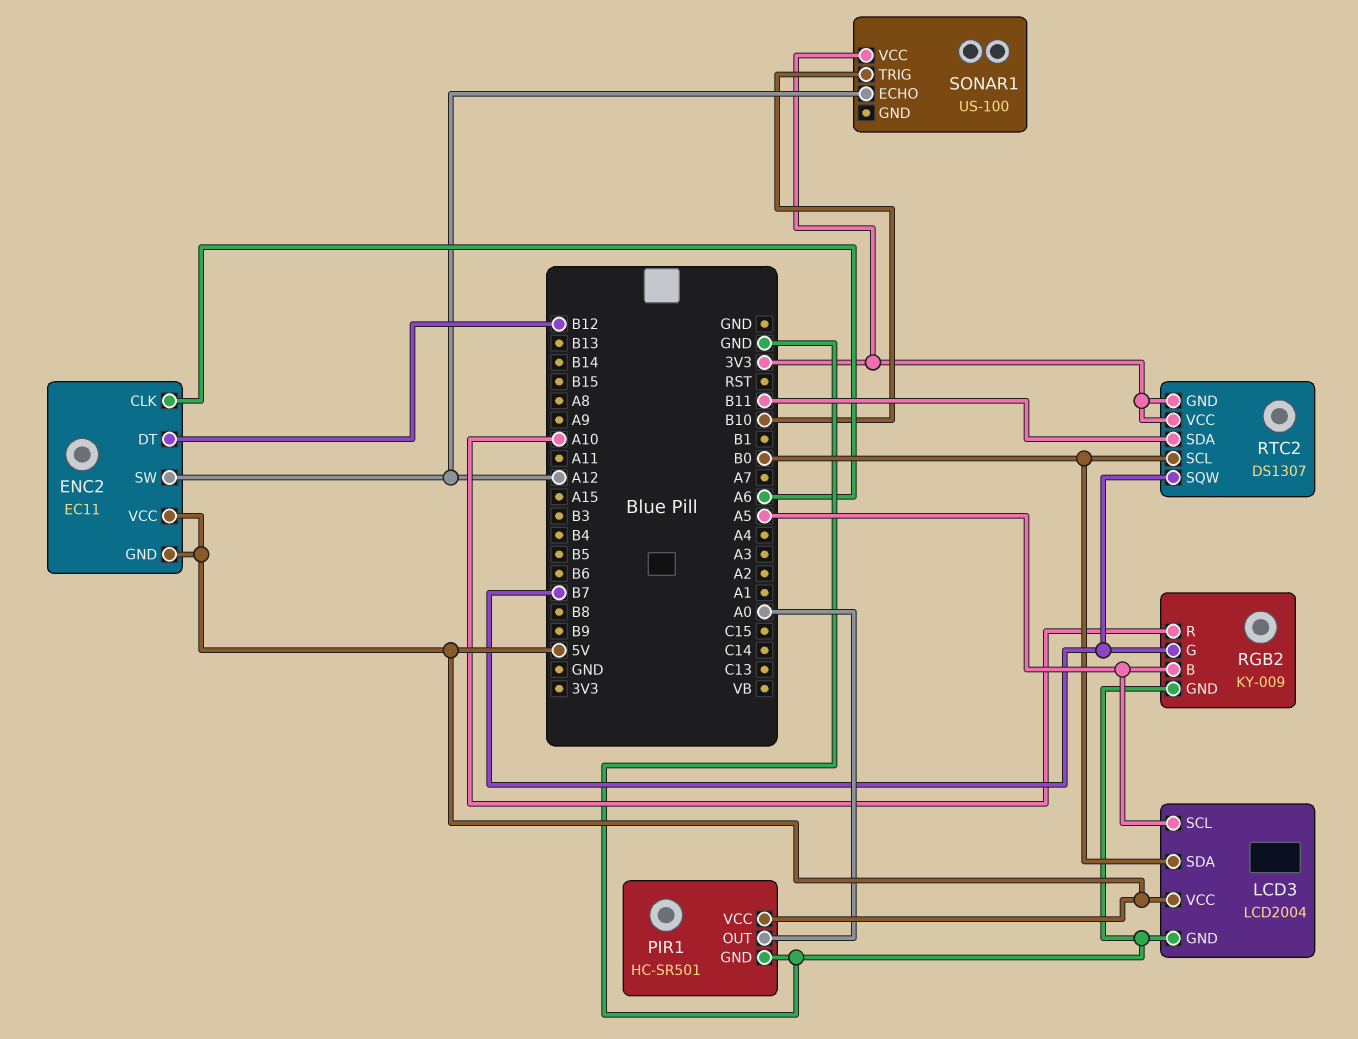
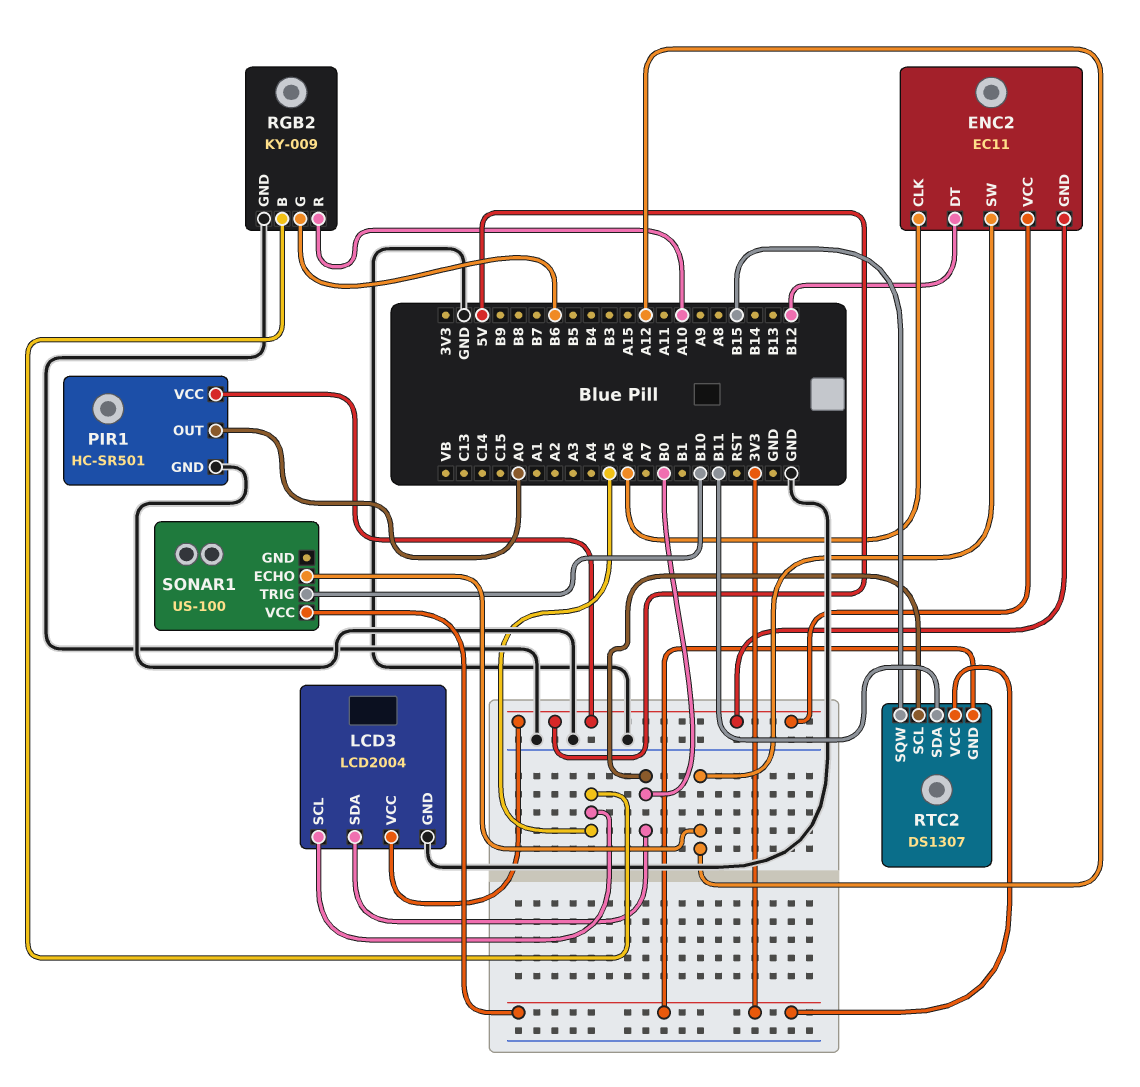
RGB2 pin G: B7 -> B6
RTC2 pin SQW: B7 -> B15

